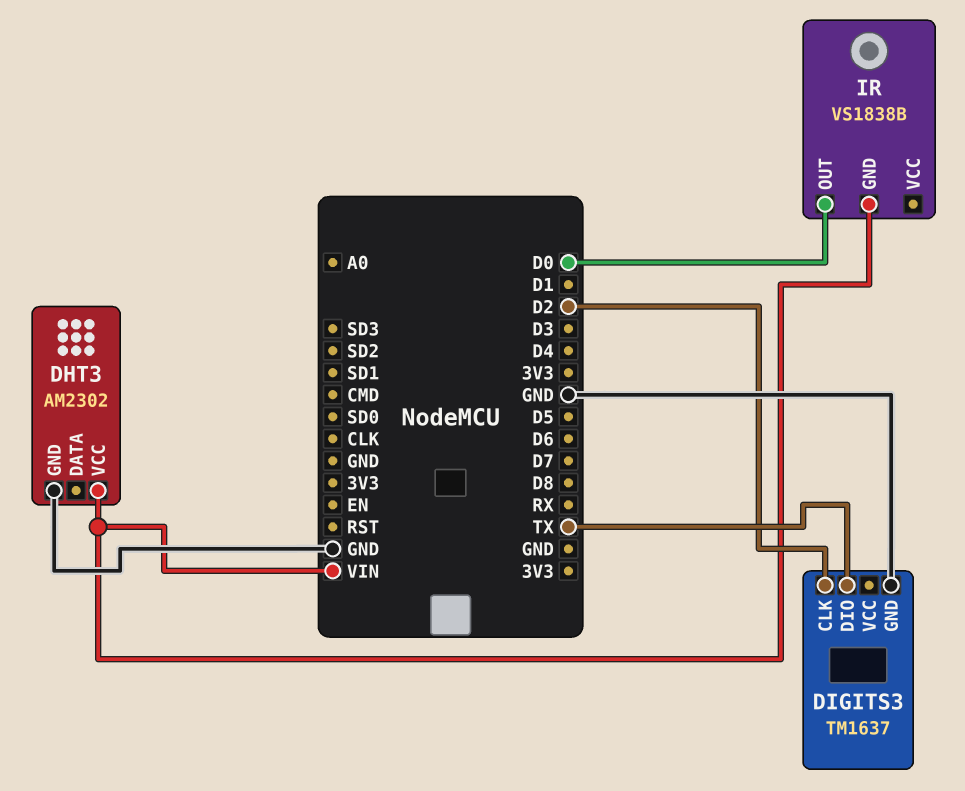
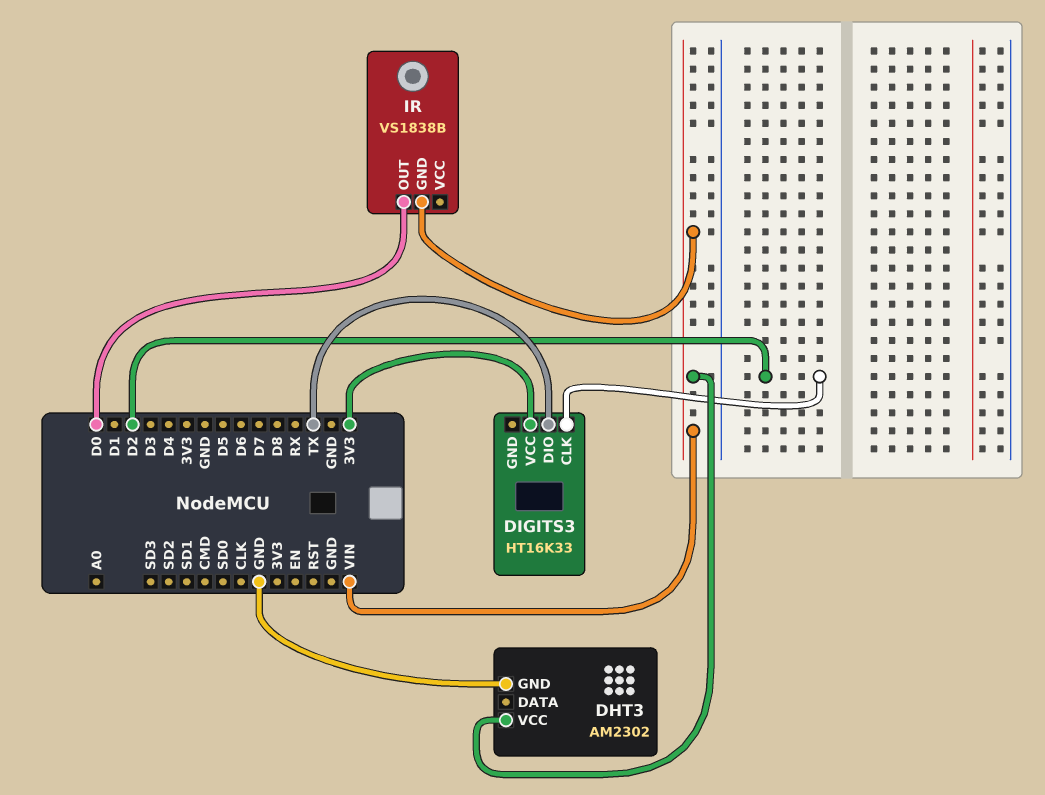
DIGITS3: TM1637 -> HT16K33
DIGITS3 pin GND: GND -> none
DIGITS3 pin VCC: none -> 3V3

